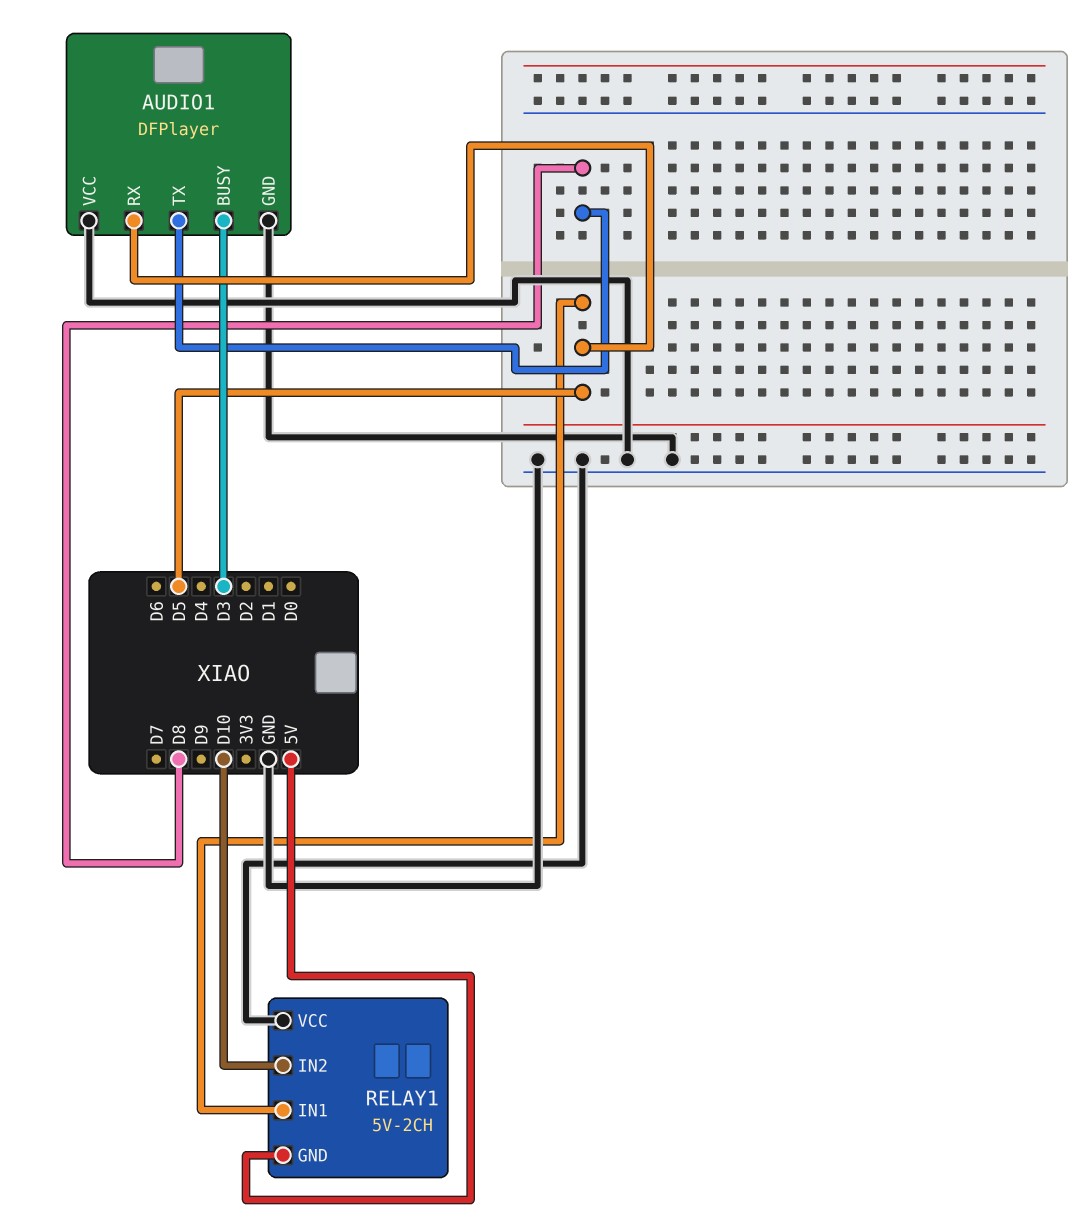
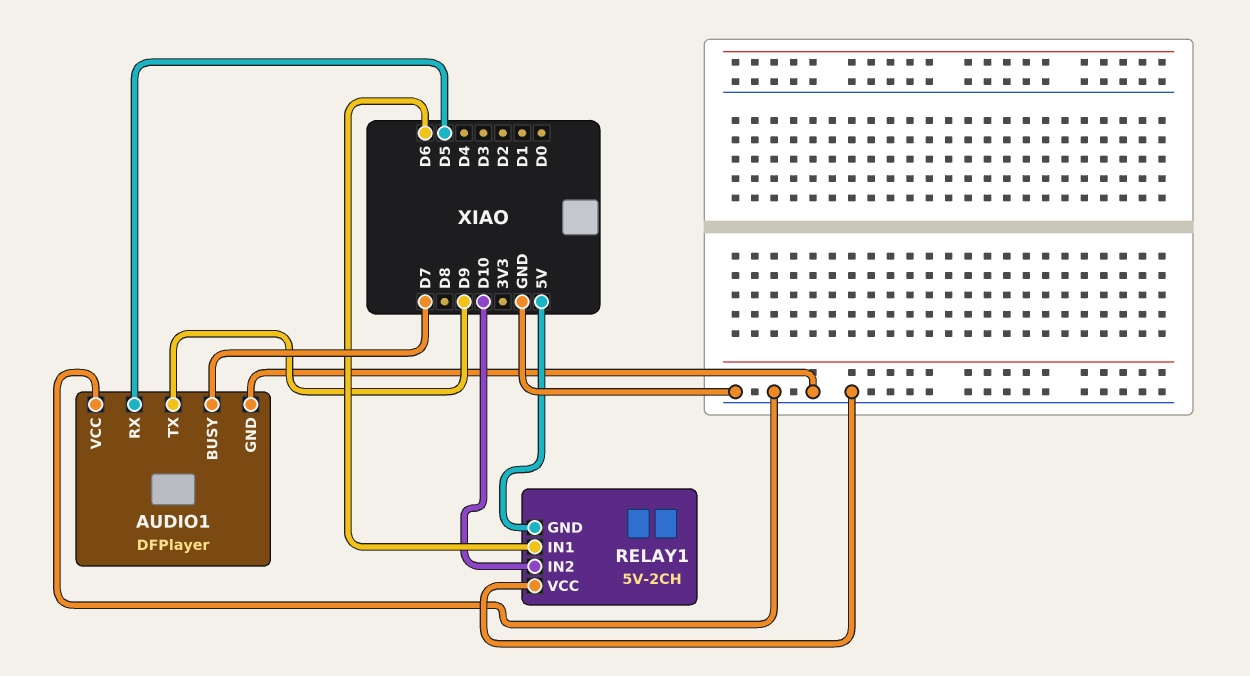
AUDIO1 pin BUSY: D3 -> D7
AUDIO1 pin TX: D8 -> D9
RELAY1 pin IN1: D5 -> D6

